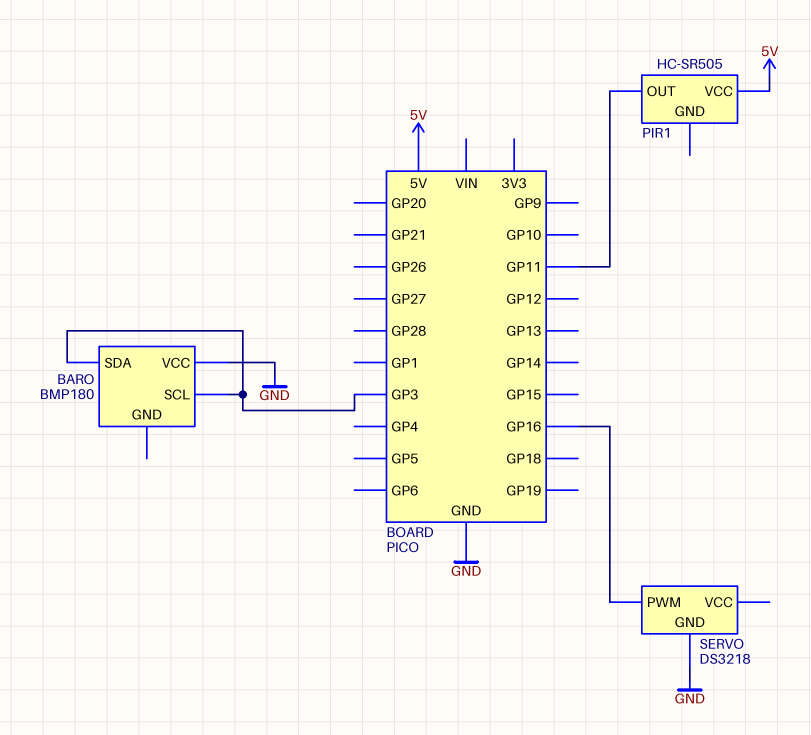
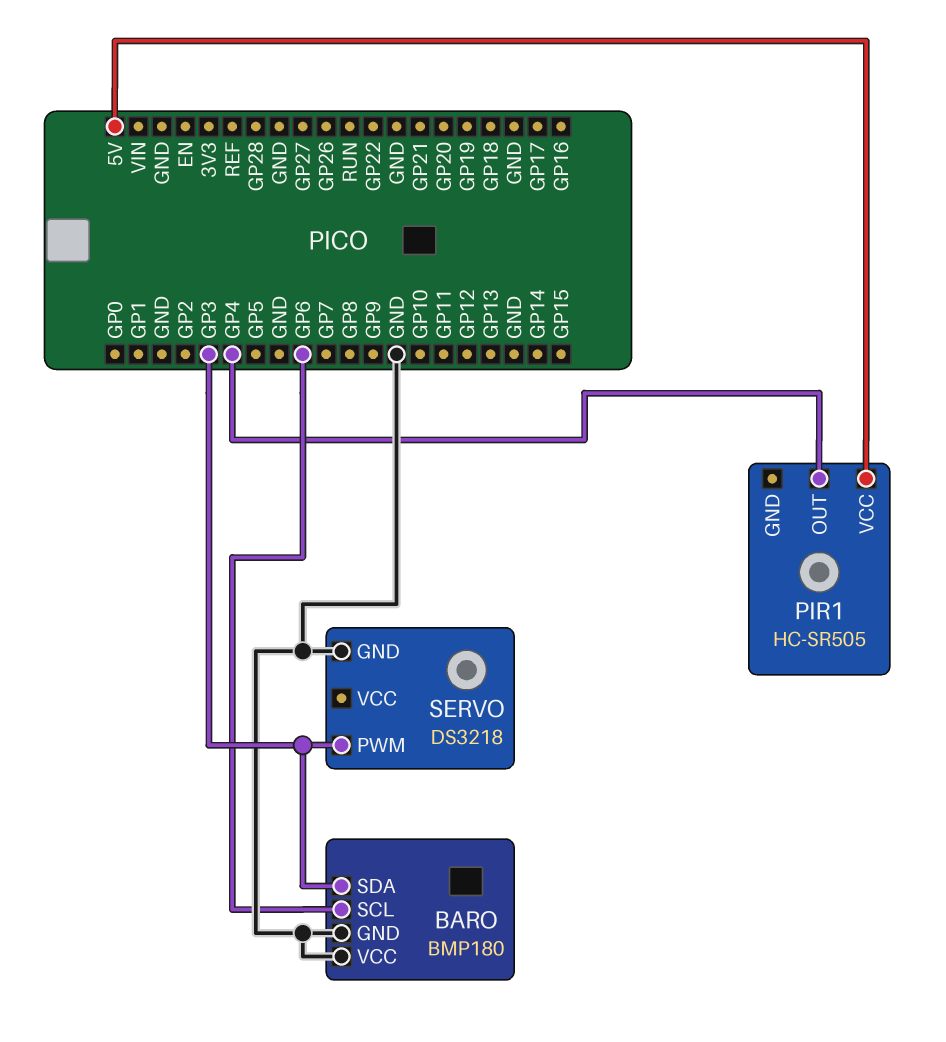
BARO pin GND: none -> GND
BARO pin SCL: GP3 -> GP6
PIR1 pin OUT: GP11 -> GP4
SERVO pin PWM: GP16 -> GP3

